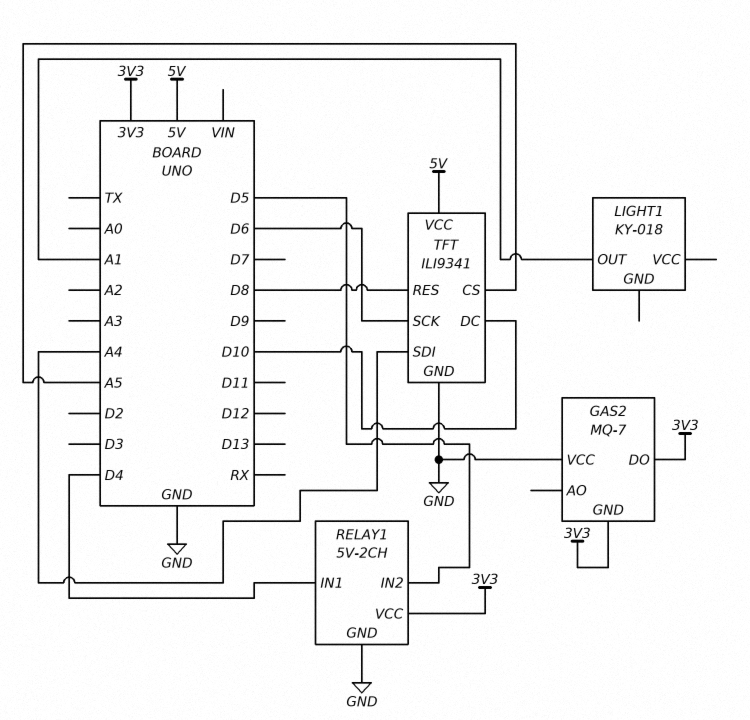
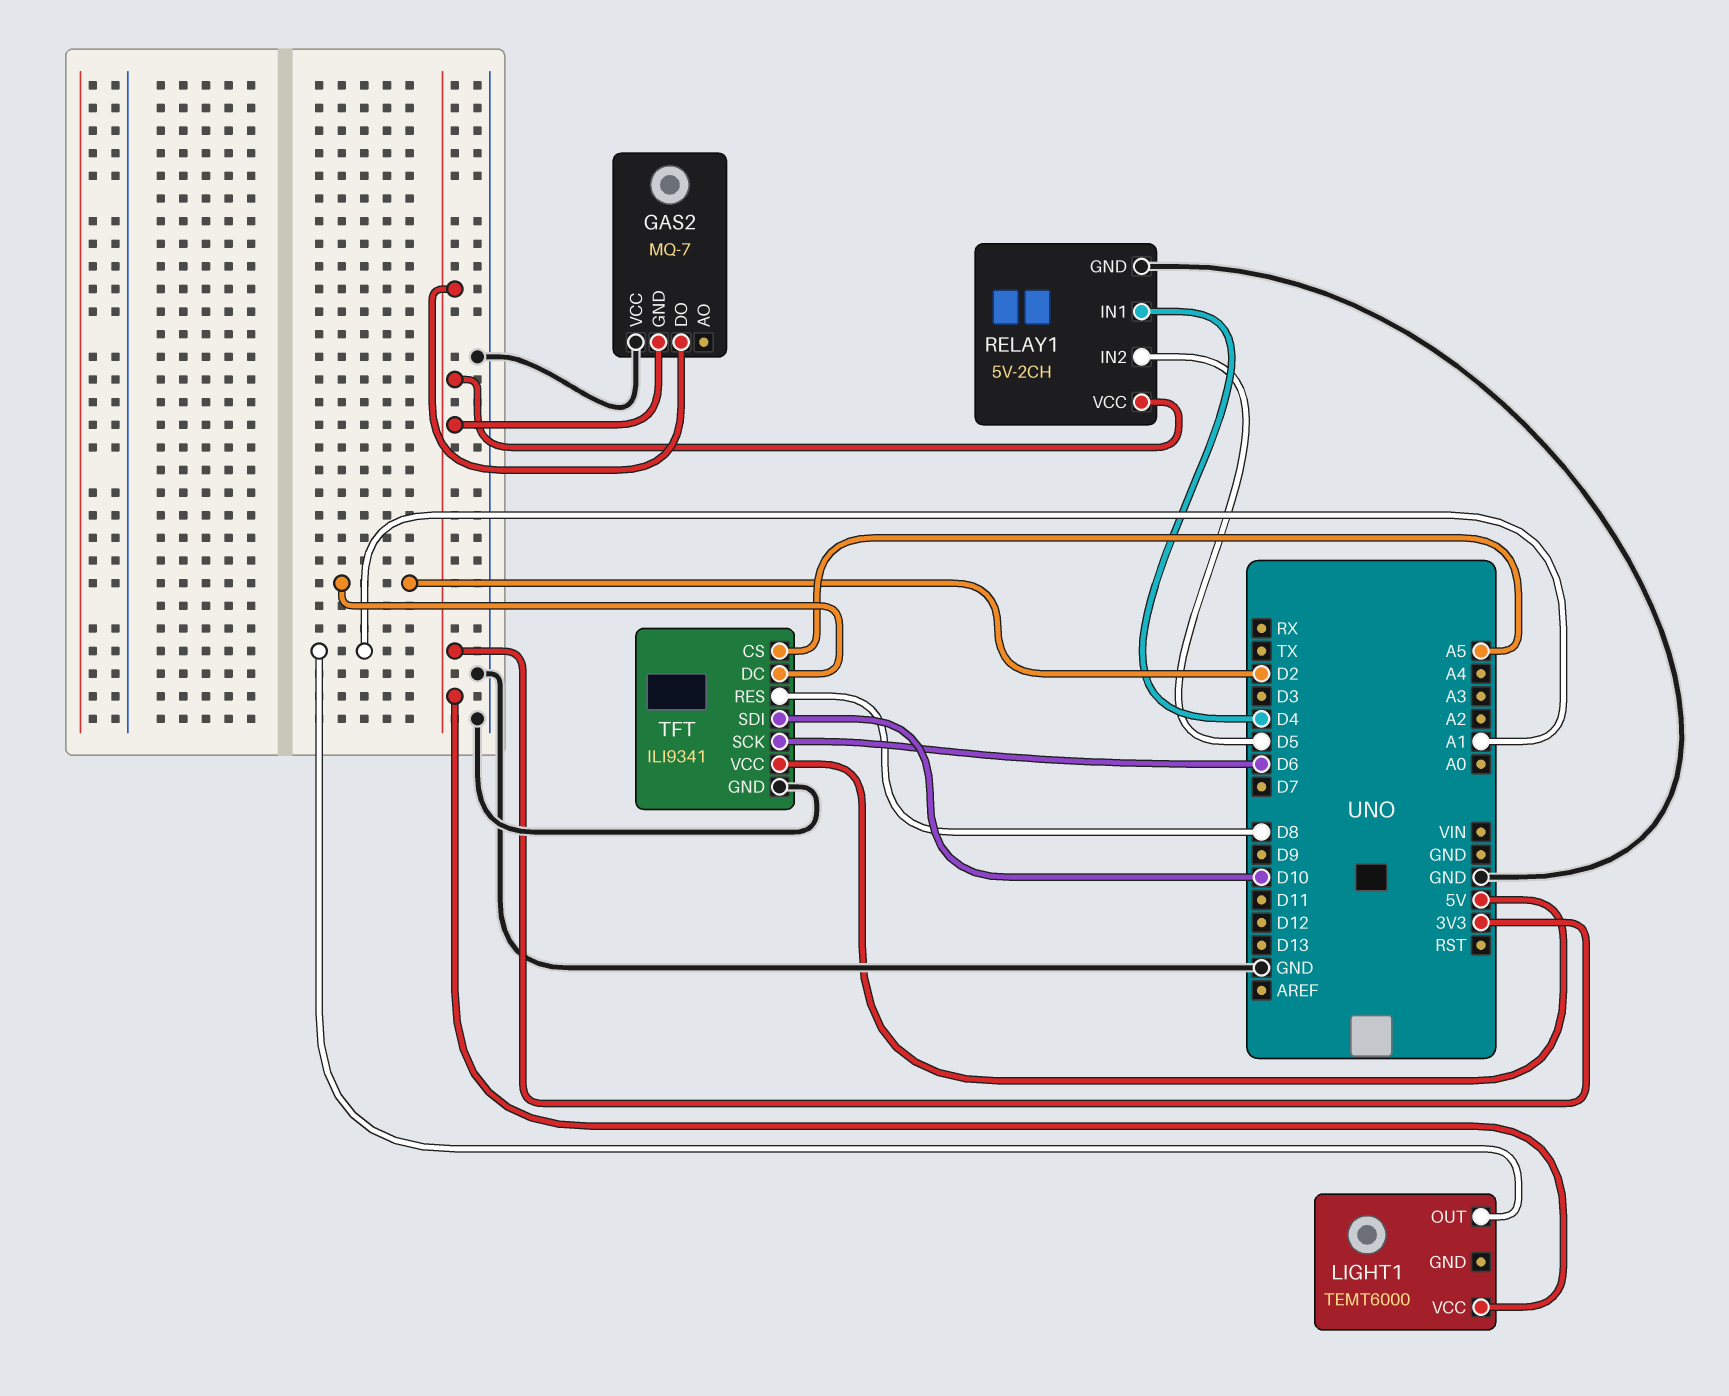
LIGHT1: KY-018 -> TEMT6000
LIGHT1 pin VCC: none -> 3V3
TFT pin DC: D10 -> D2
TFT pin SDI: A4 -> D10

